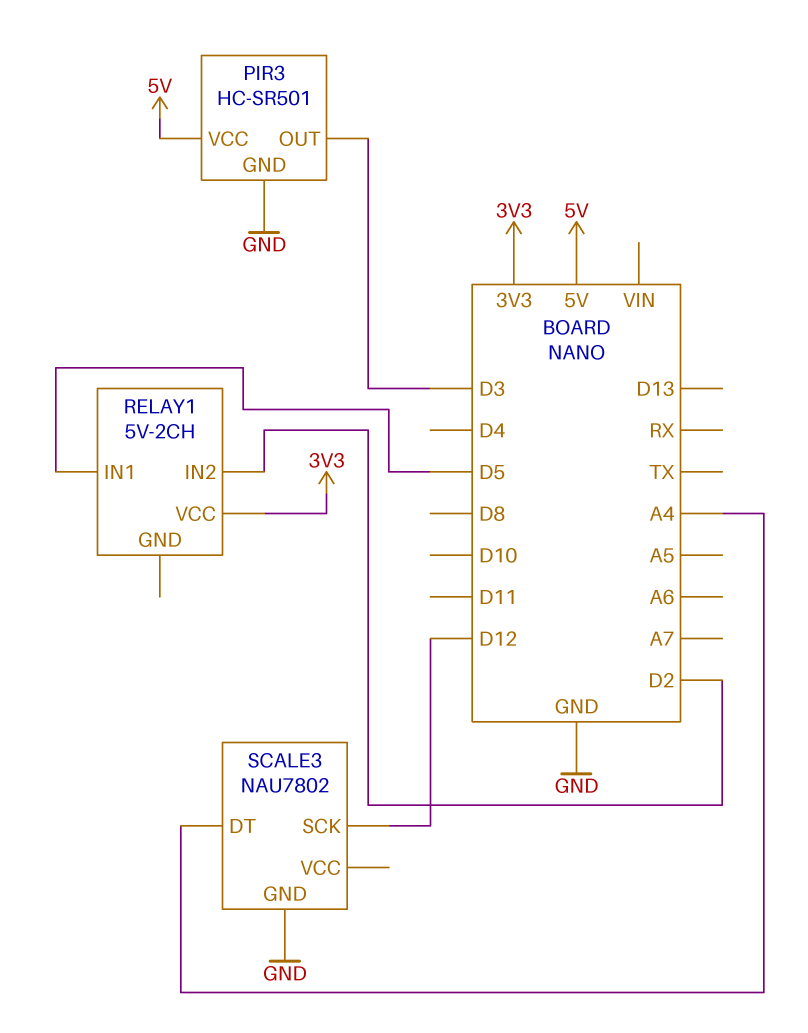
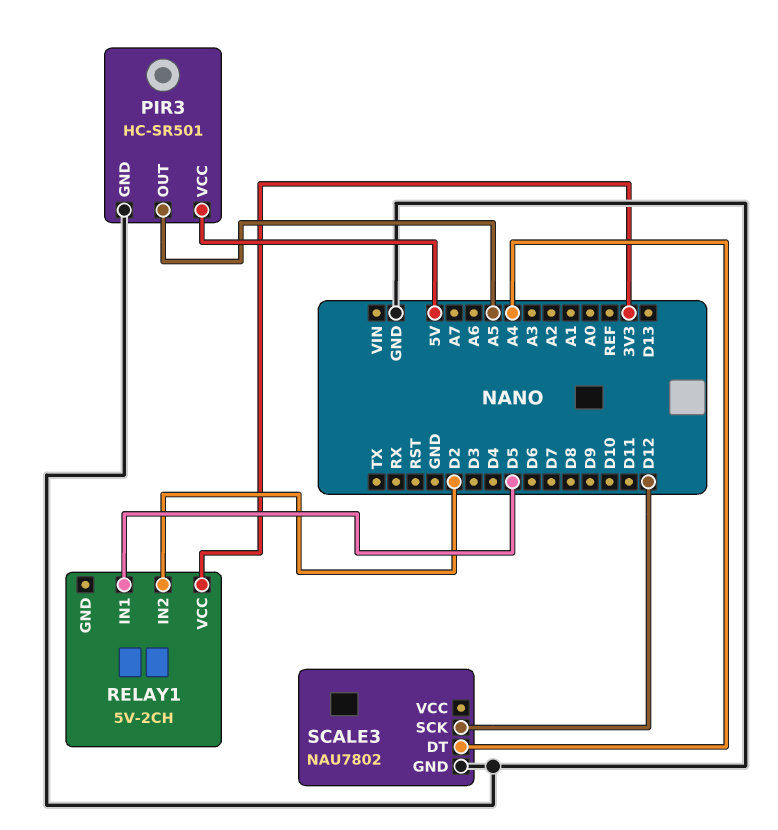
PIR3 pin OUT: D3 -> A5

